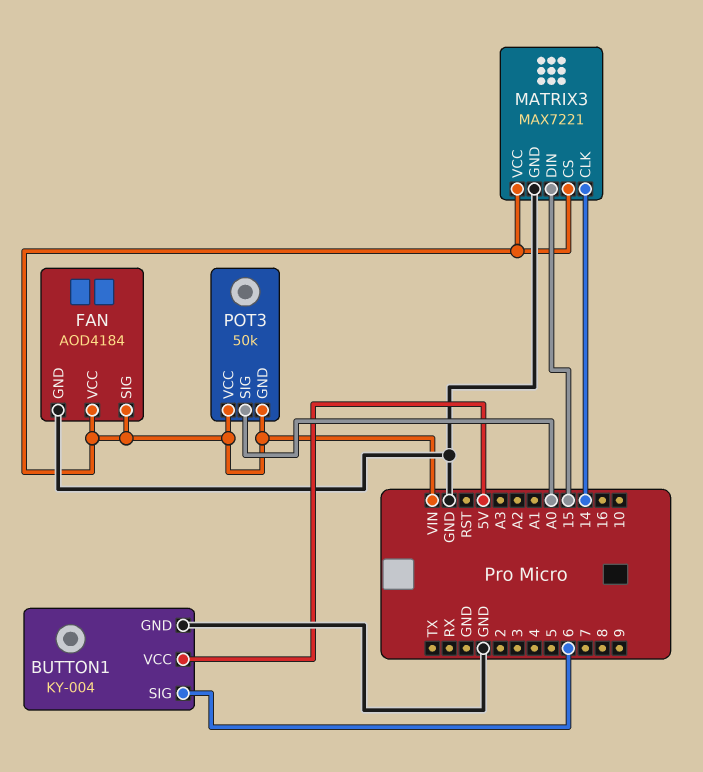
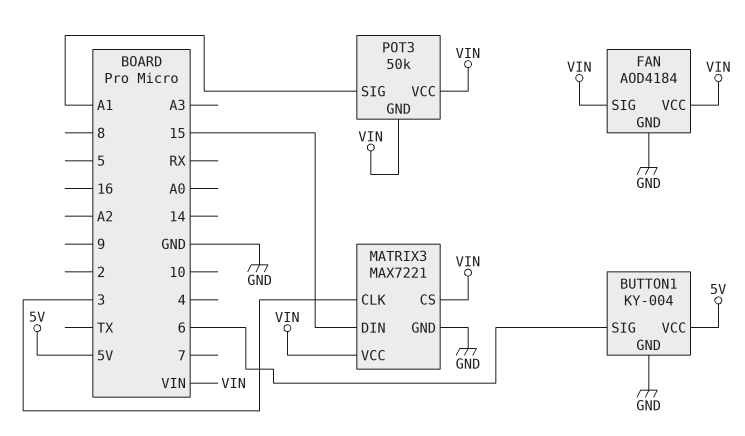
MATRIX3 pin CLK: 14 -> 3
POT3 pin SIG: A0 -> A1

